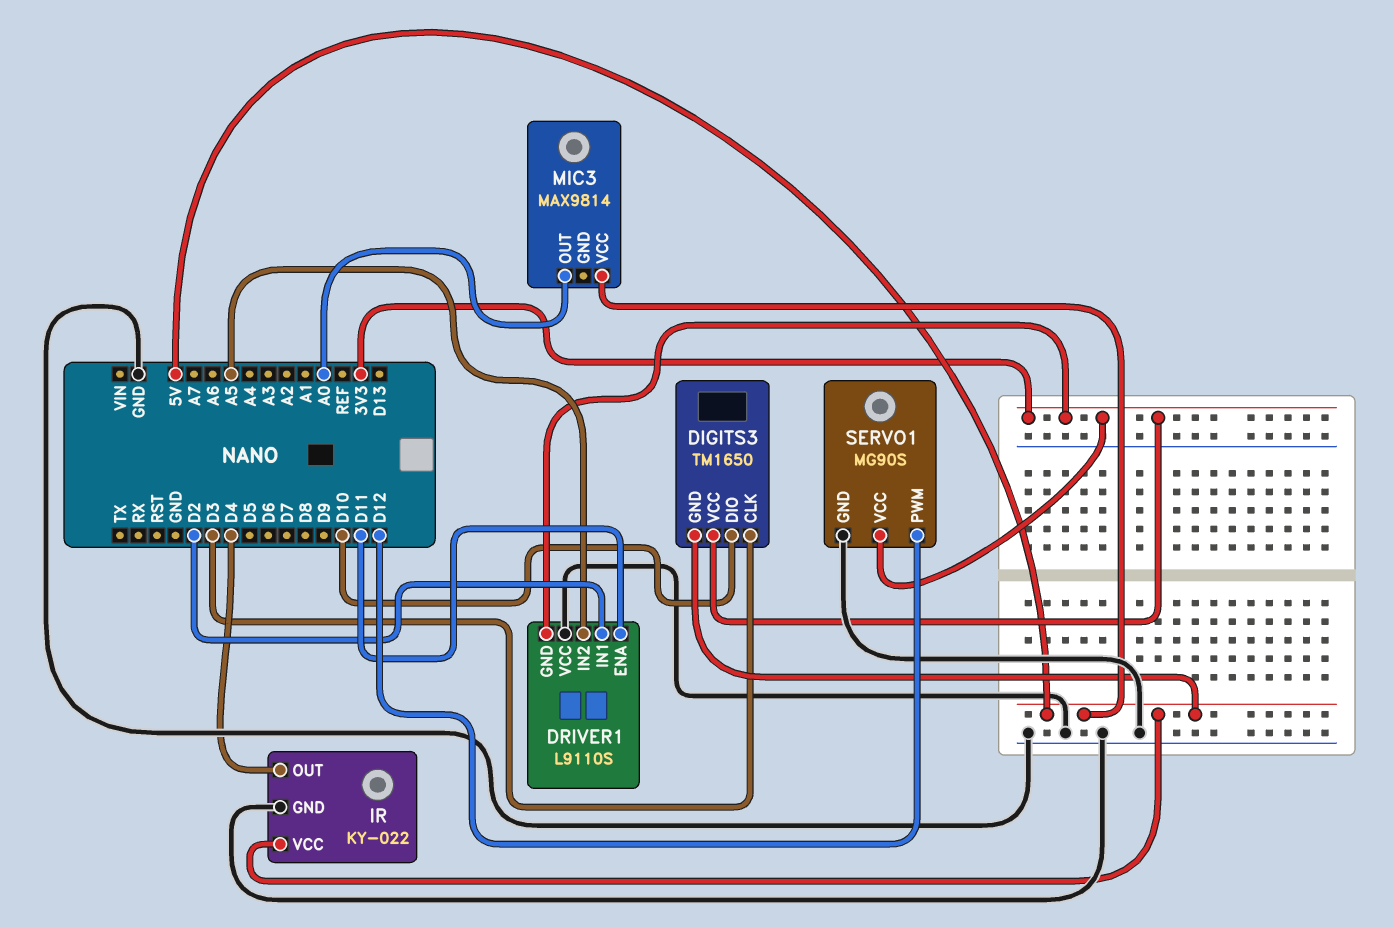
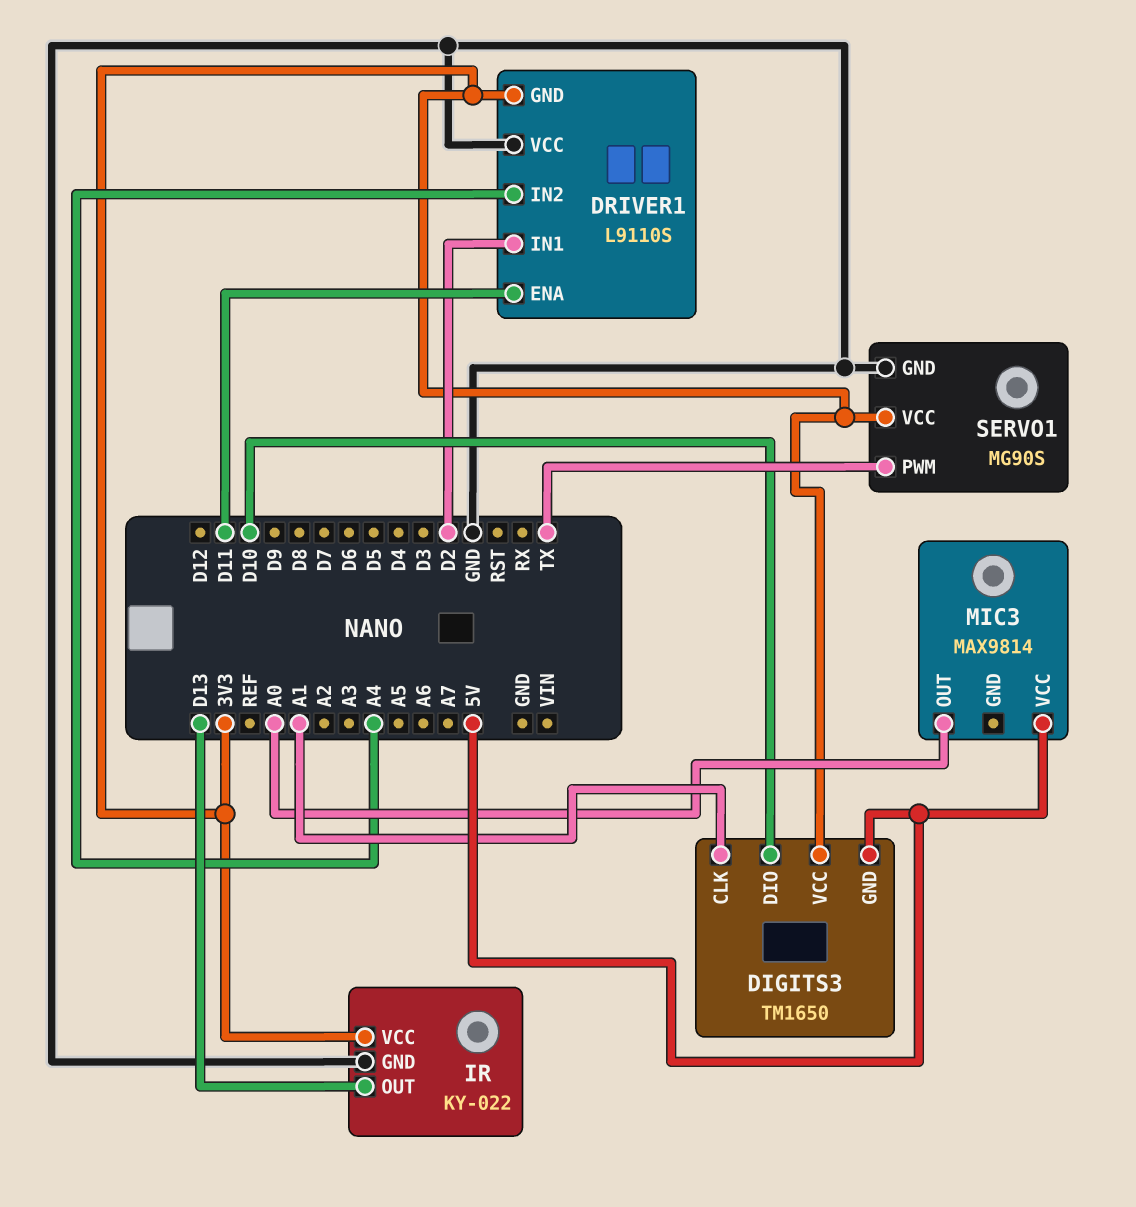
DIGITS3 pin CLK: D3 -> A1
DRIVER1 pin IN2: A5 -> A4
IR pin OUT: D4 -> D13
IR pin VCC: 5V -> 3V3
SERVO1 pin PWM: D12 -> TX

